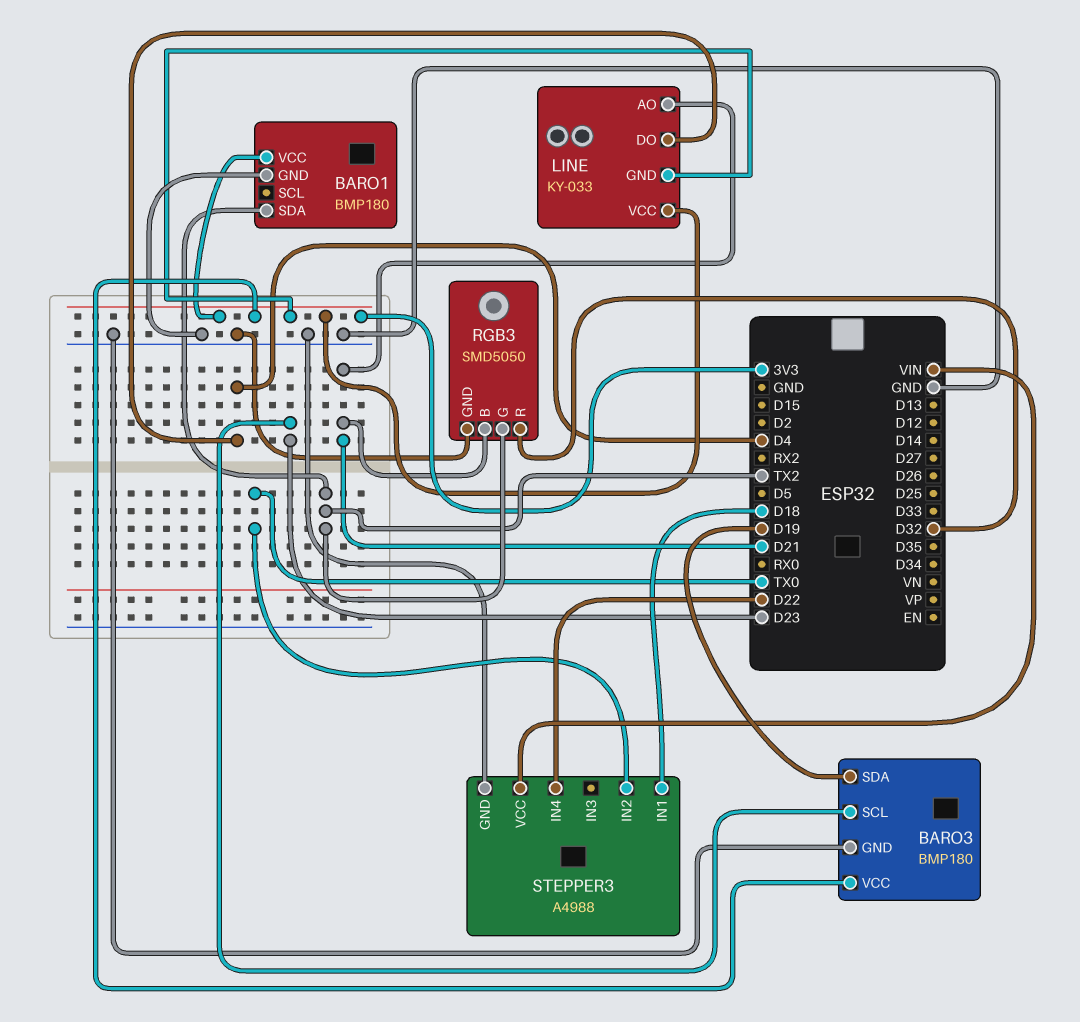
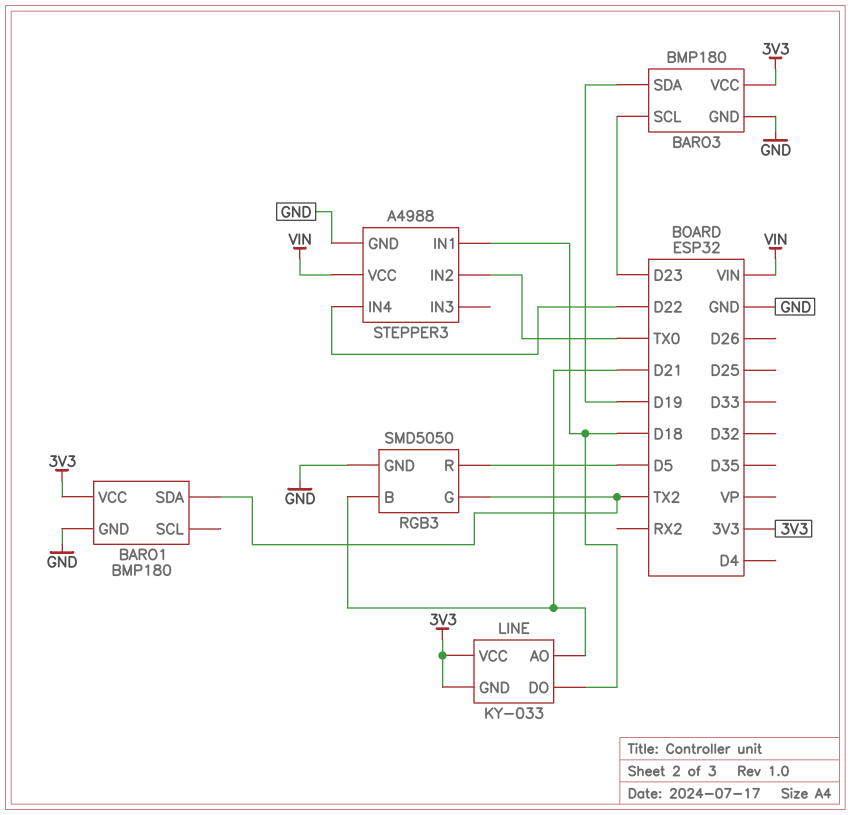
LINE pin DO: D4 -> D18
RGB3 pin R: D32 -> D5

